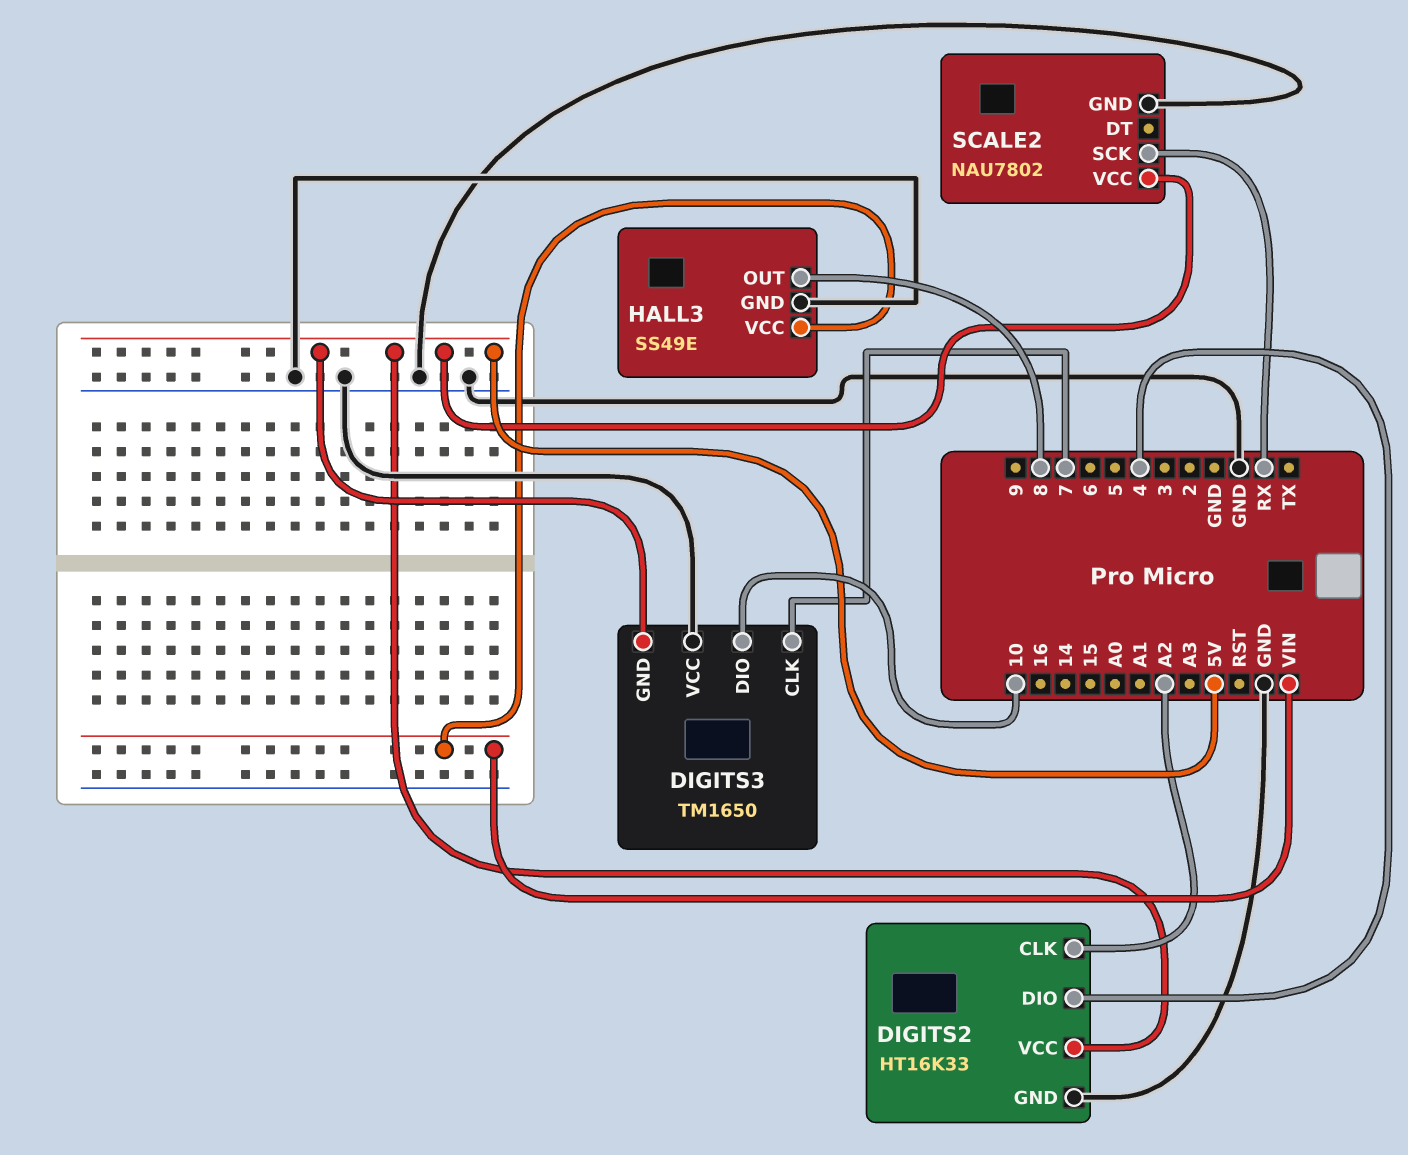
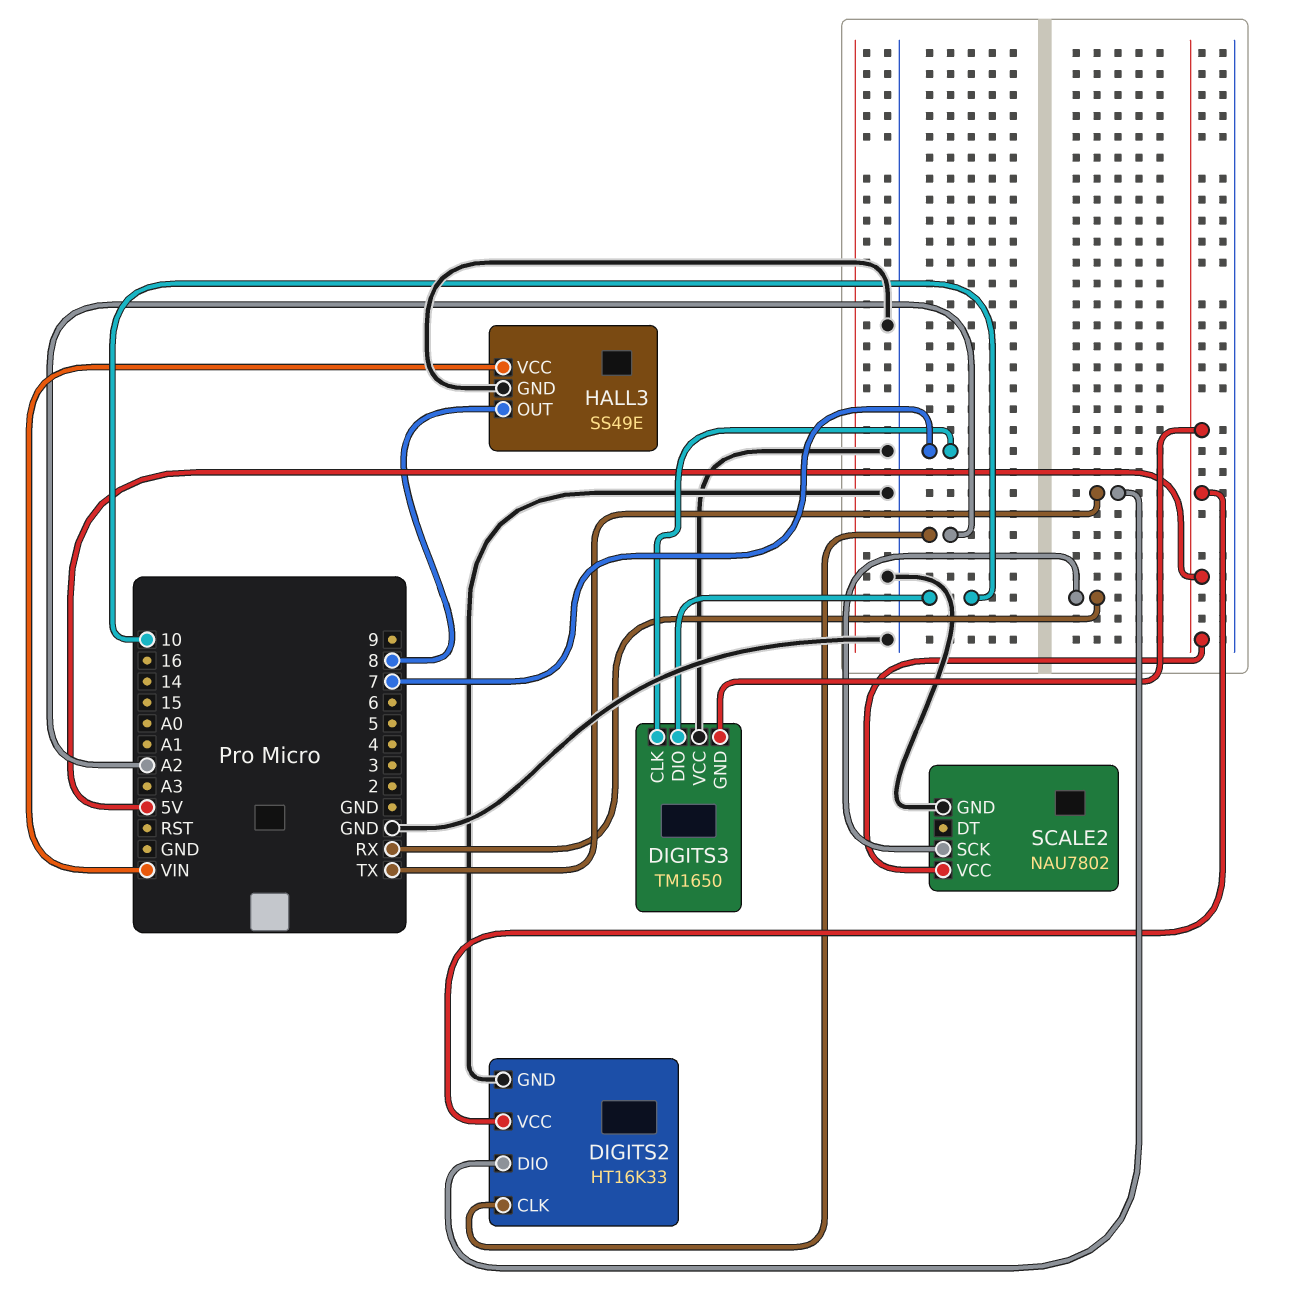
DIGITS2 pin DIO: 4 -> TX

